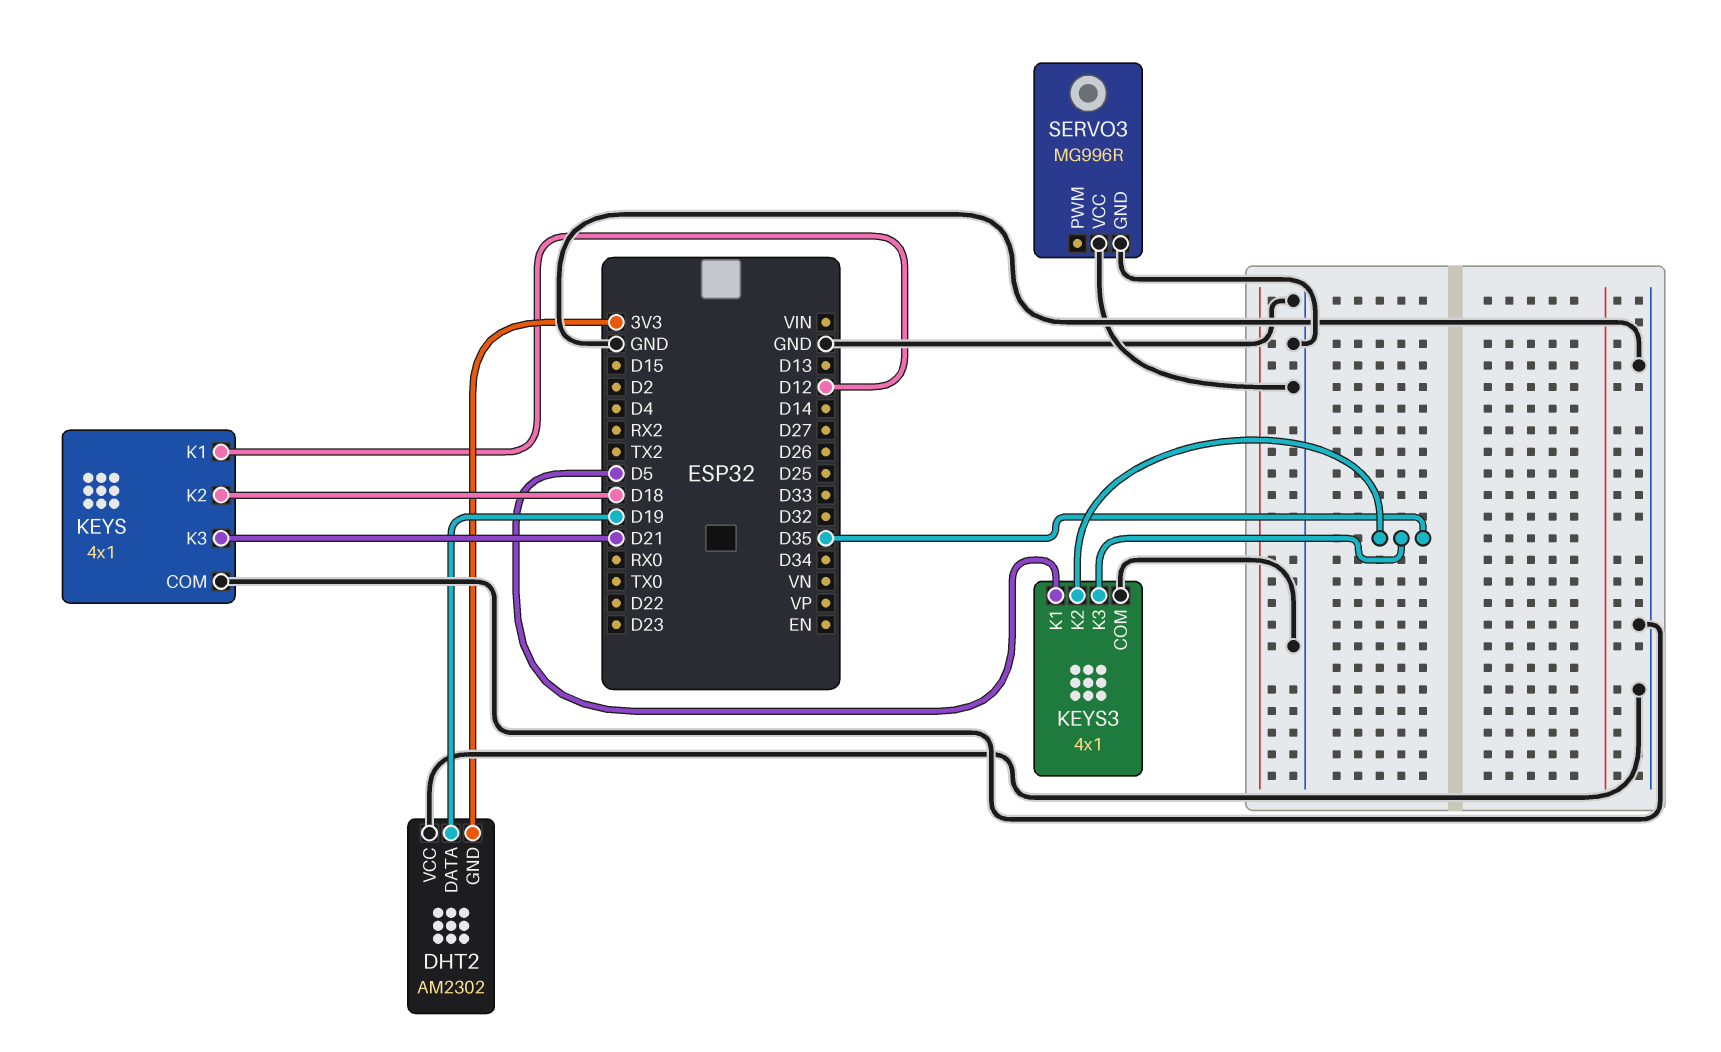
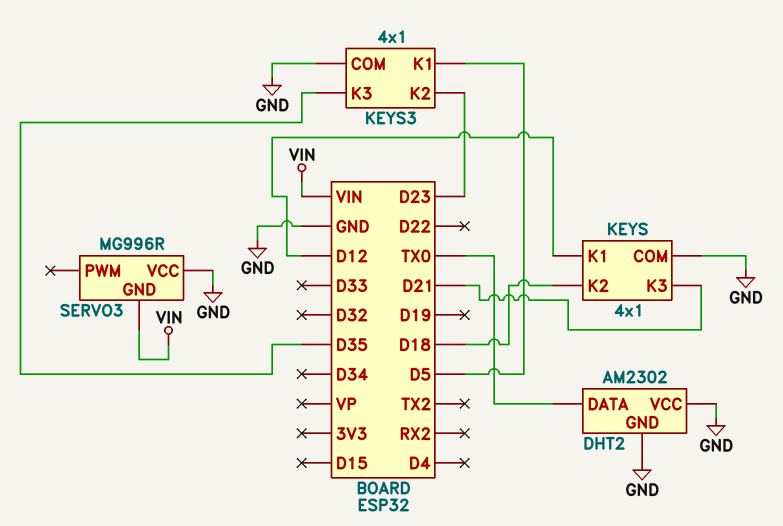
DHT2 pin DATA: D19 -> TX0
DHT2 pin GND: 3V3 -> GND
KEYS3 pin K2: D35 -> D23
SERVO3 pin GND: GND -> VIN

